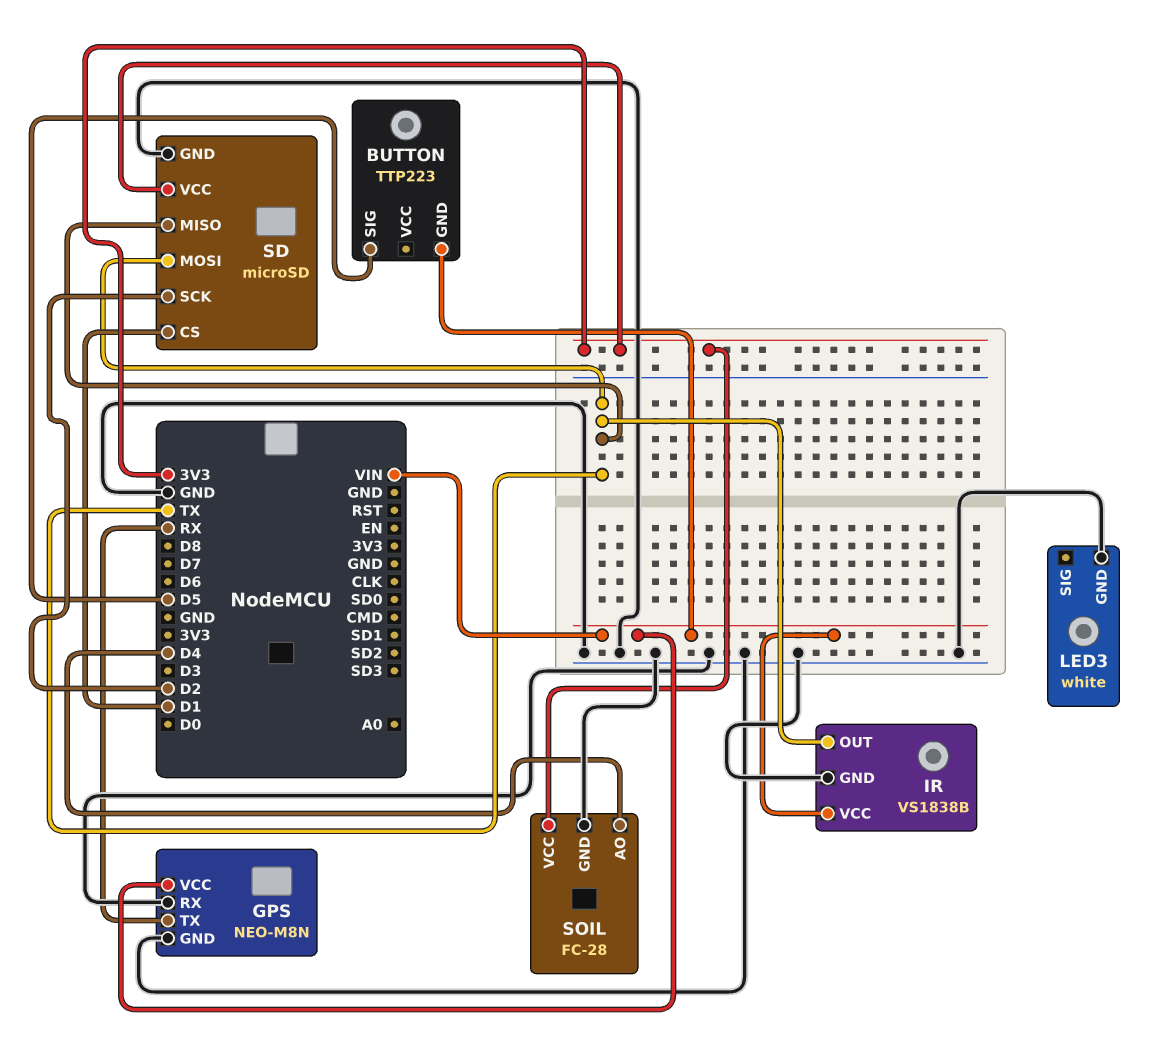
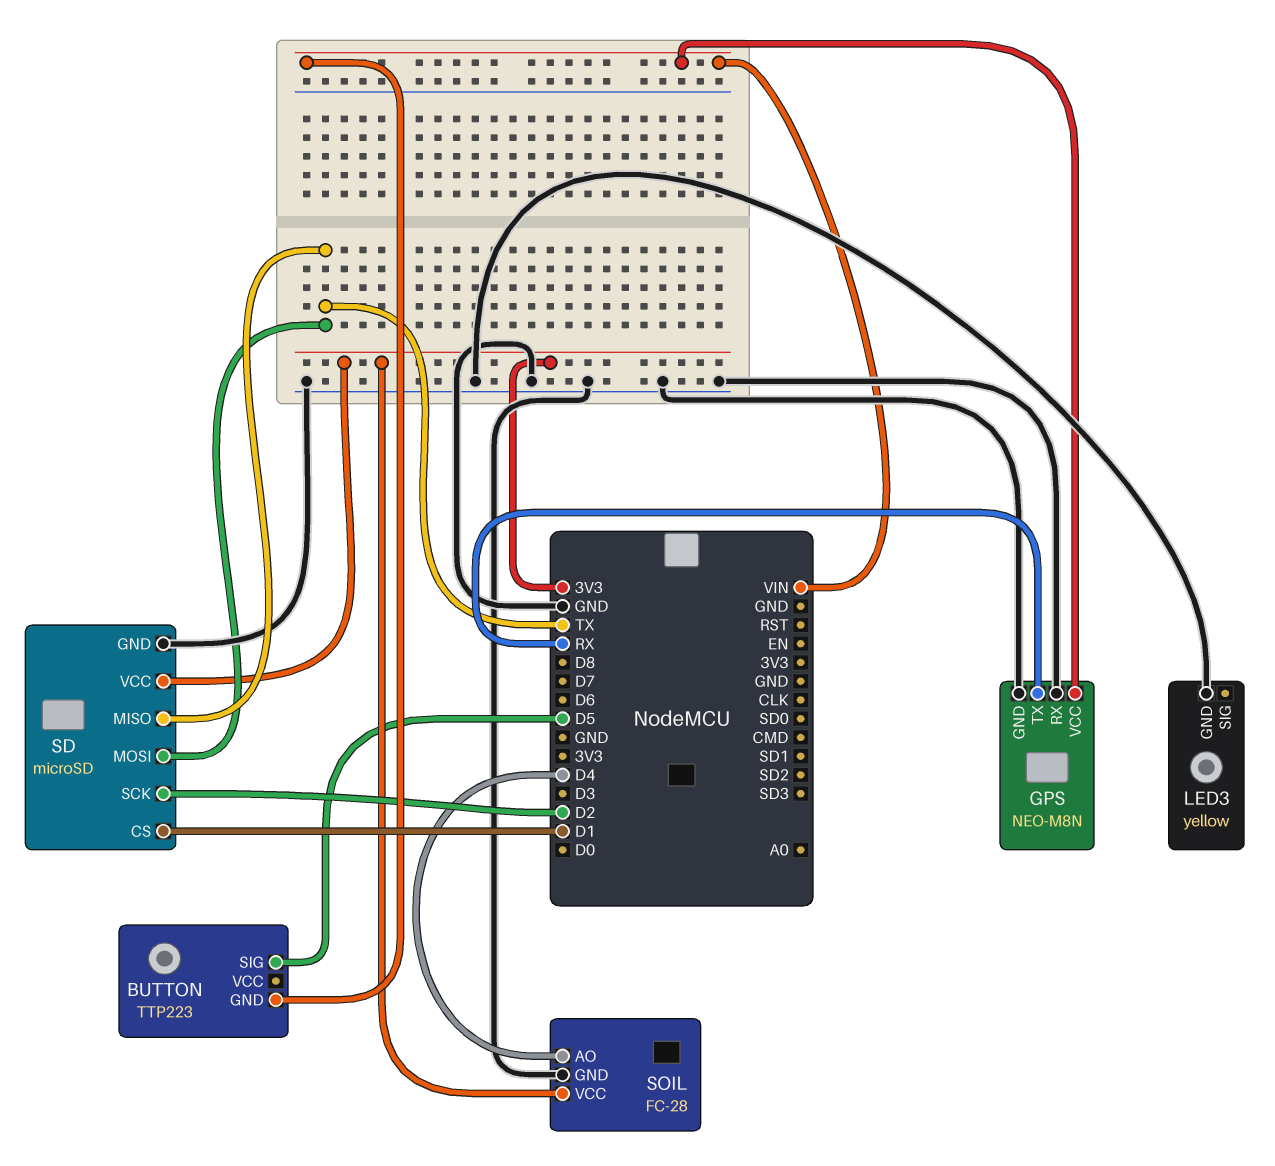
IR: VS1838B -> none
IR pin GND: GND -> none
IR pin OUT: TX -> none
IR pin VCC: VIN -> none
LED3: white -> yellow

